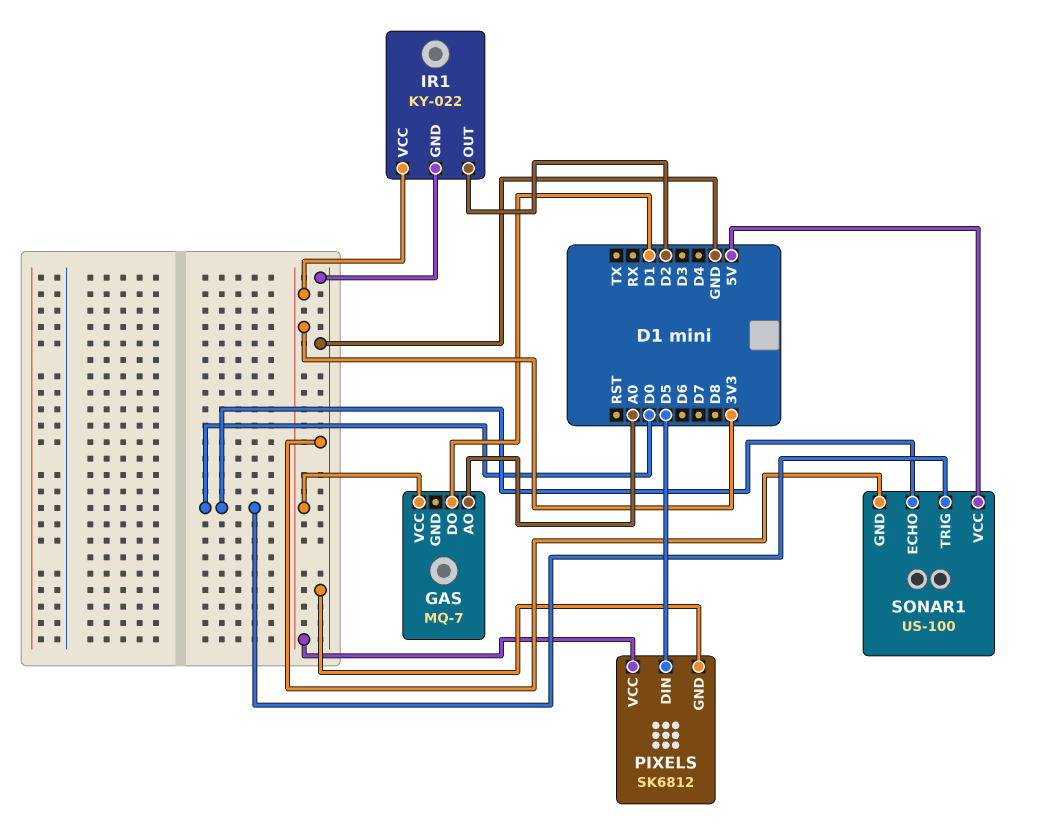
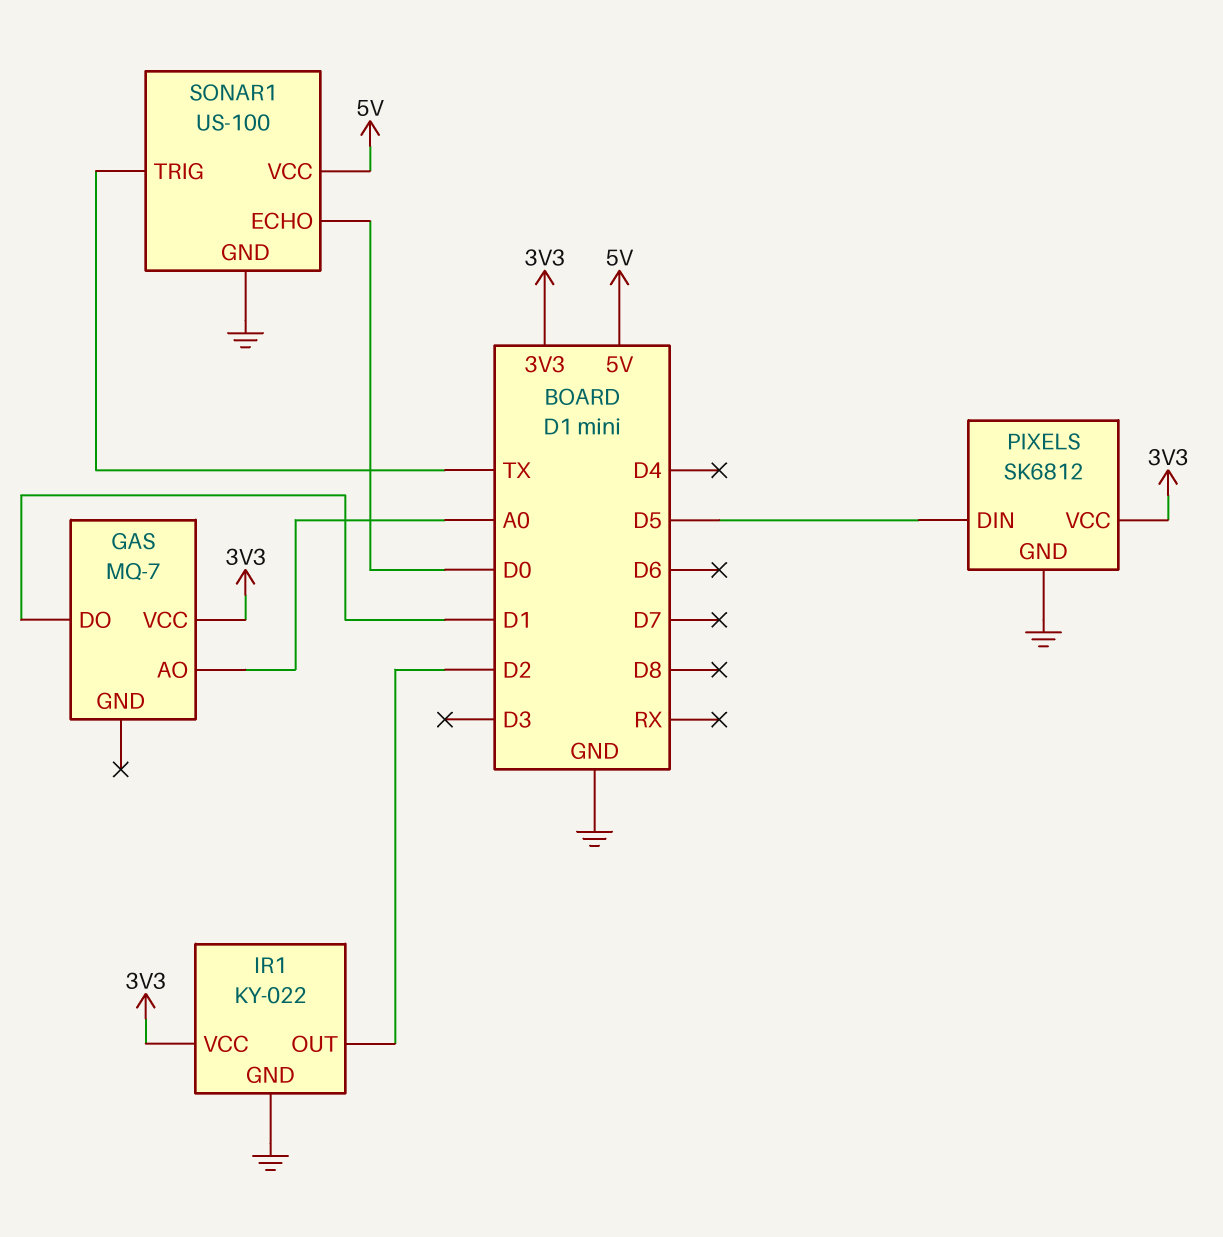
SONAR1 pin TRIG: D0 -> TX

